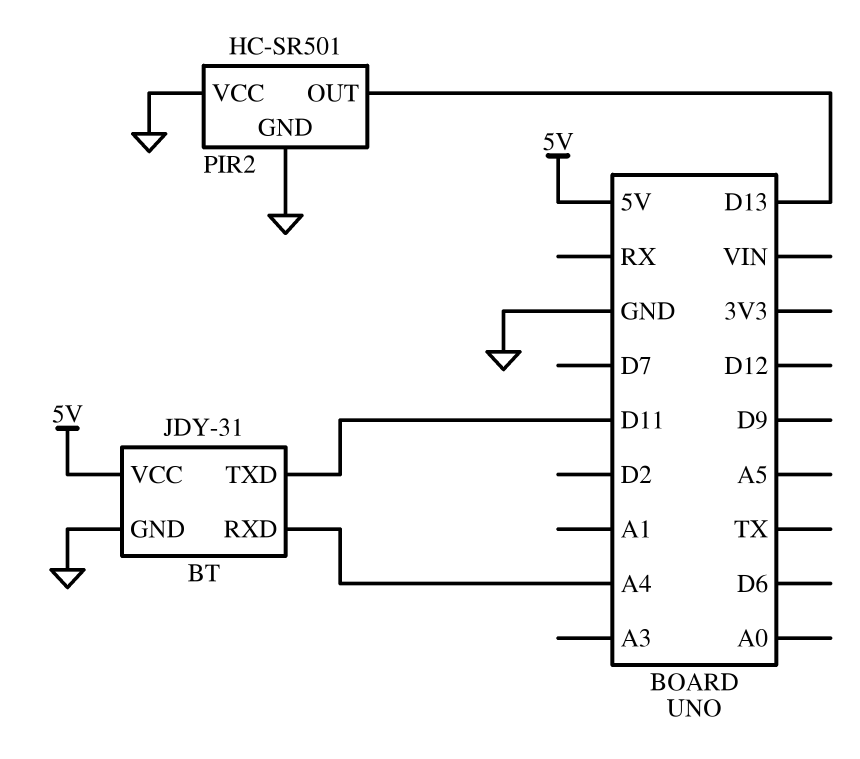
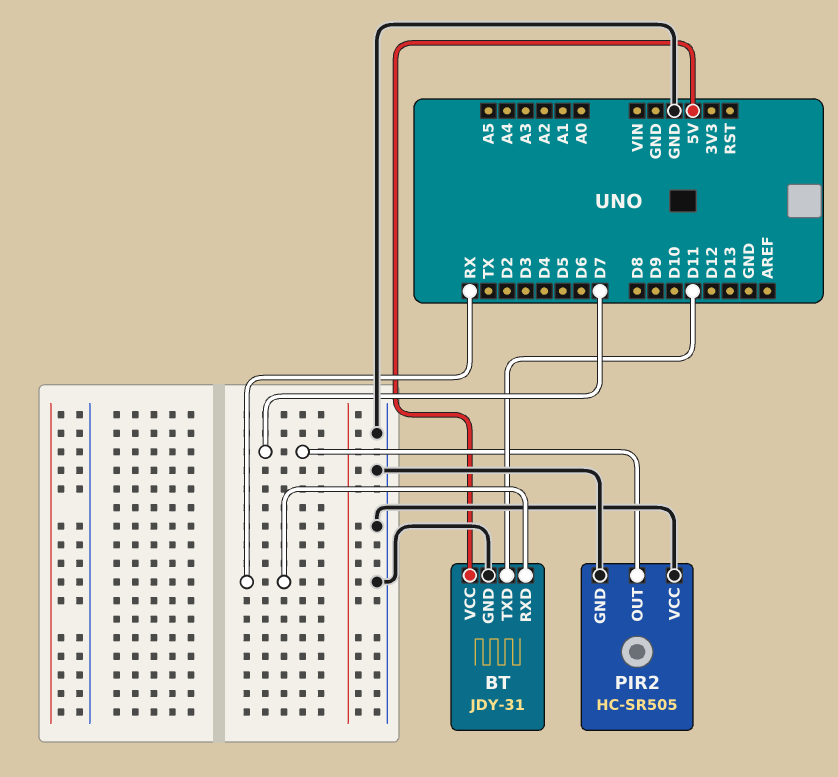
BT pin RXD: A4 -> RX
PIR2: HC-SR501 -> HC-SR505
PIR2 pin OUT: D13 -> D7

